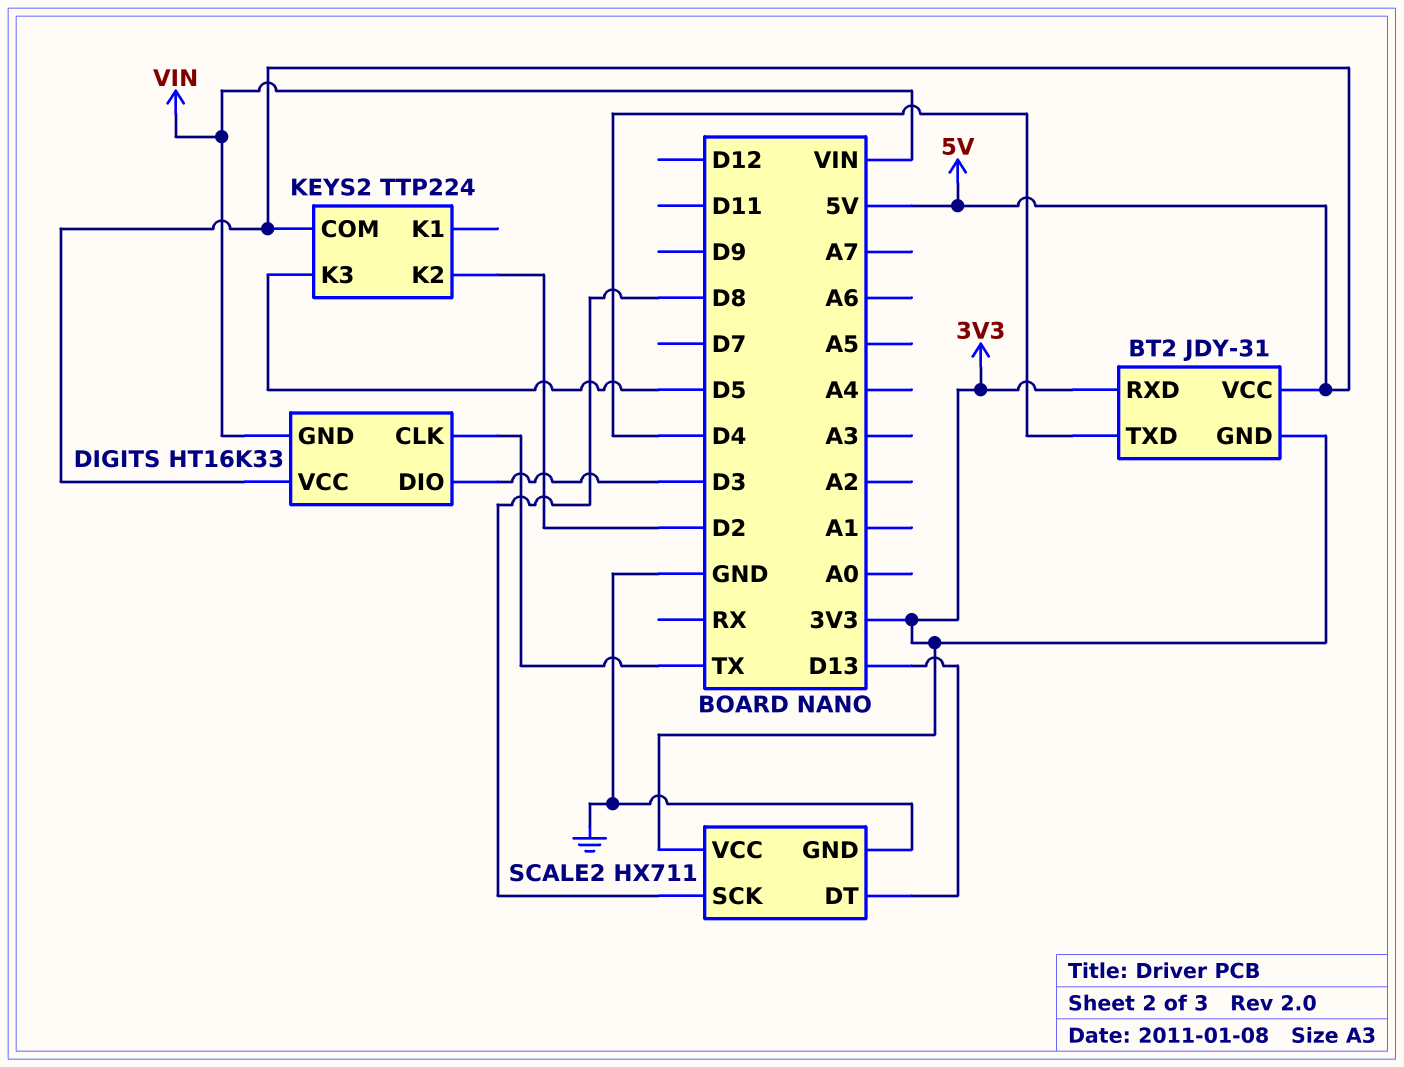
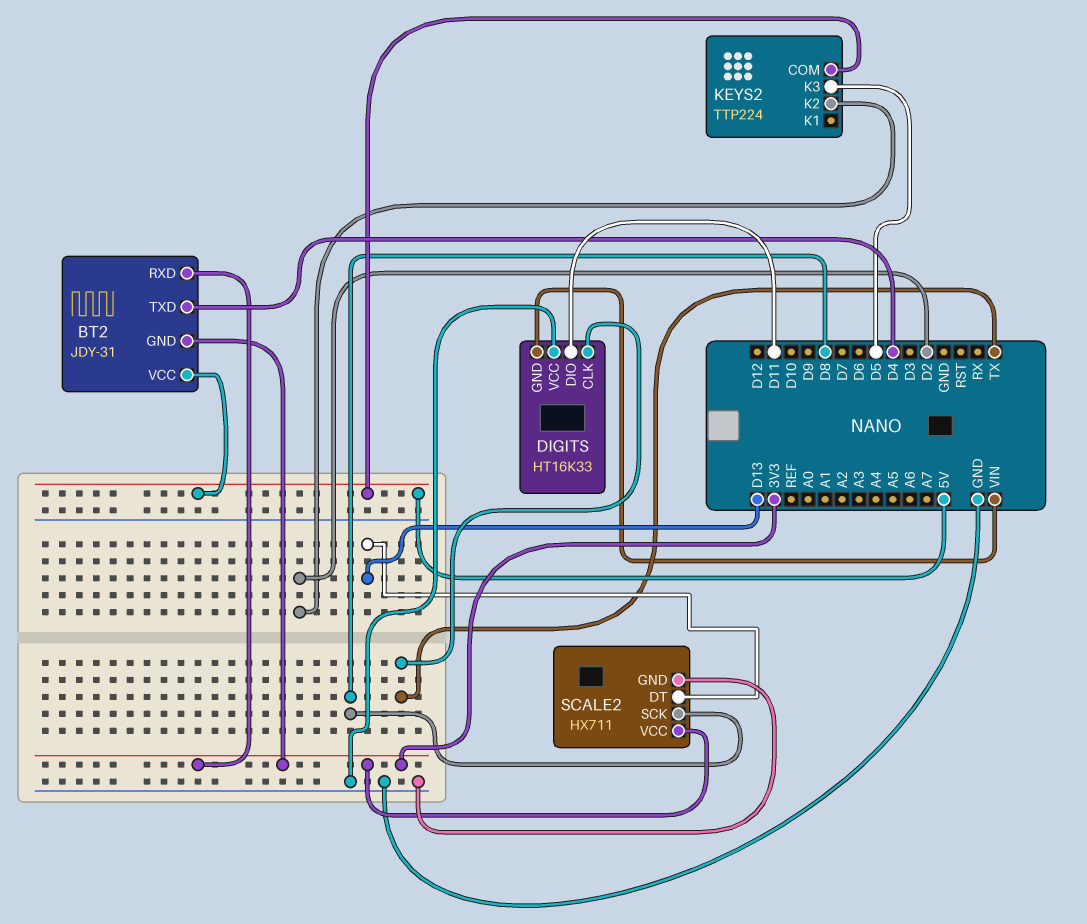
DIGITS pin DIO: D3 -> D11
DIGITS pin VCC: 5V -> GND

